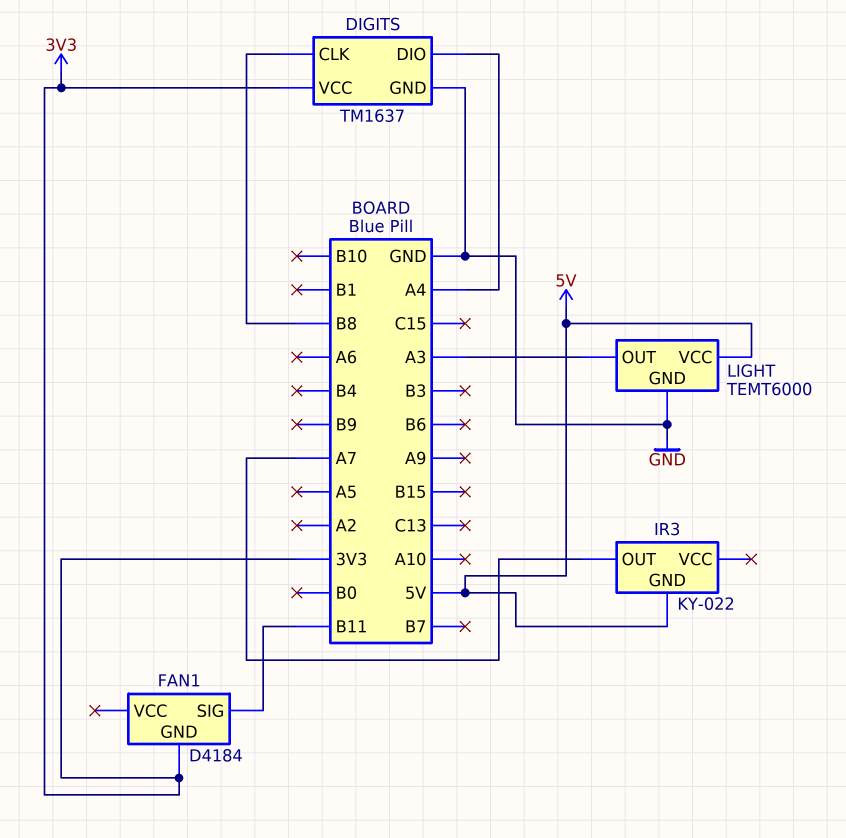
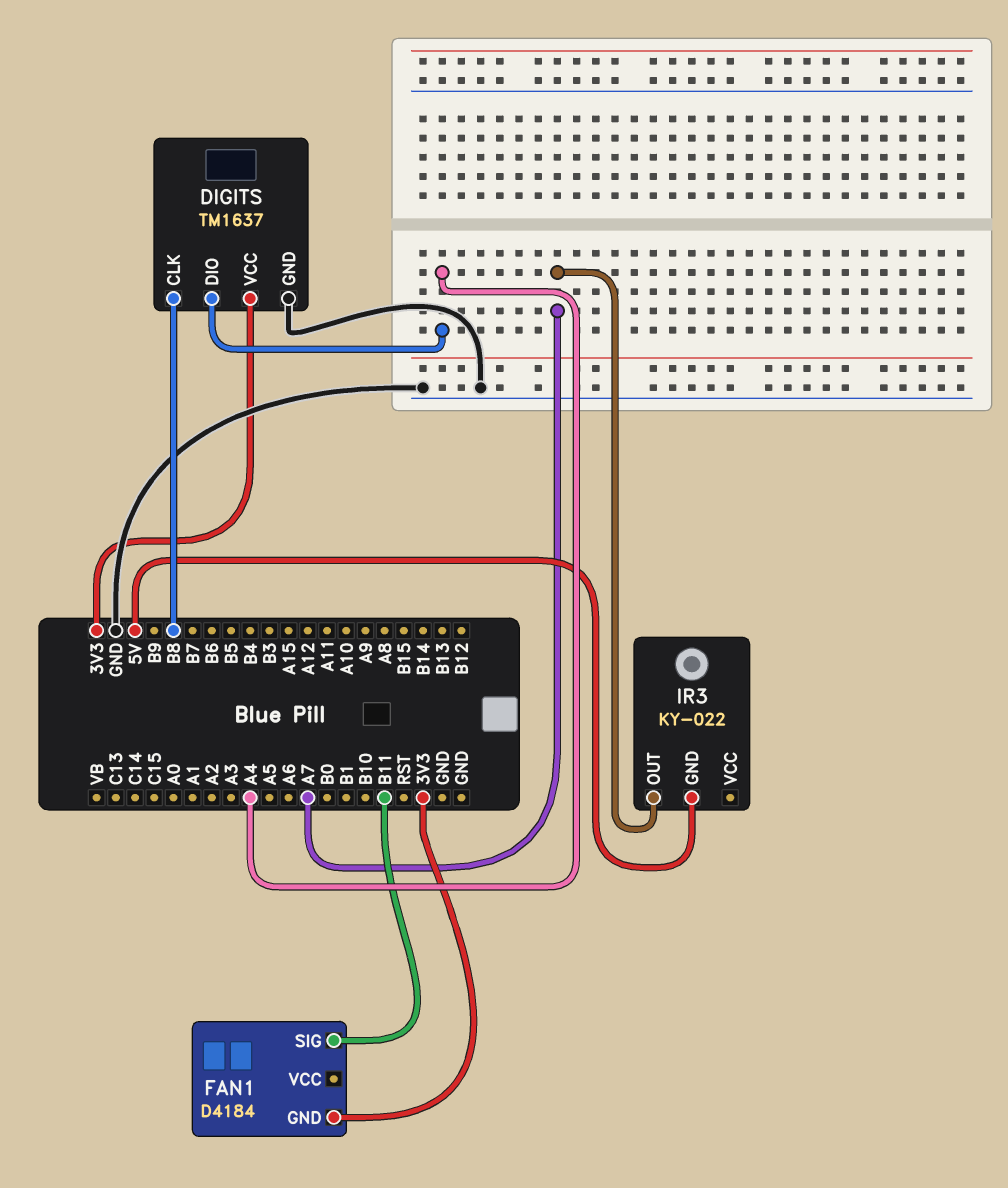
LIGHT: TEMT6000 -> none
LIGHT pin GND: GND -> none
LIGHT pin OUT: A3 -> none
LIGHT pin VCC: 5V -> none

